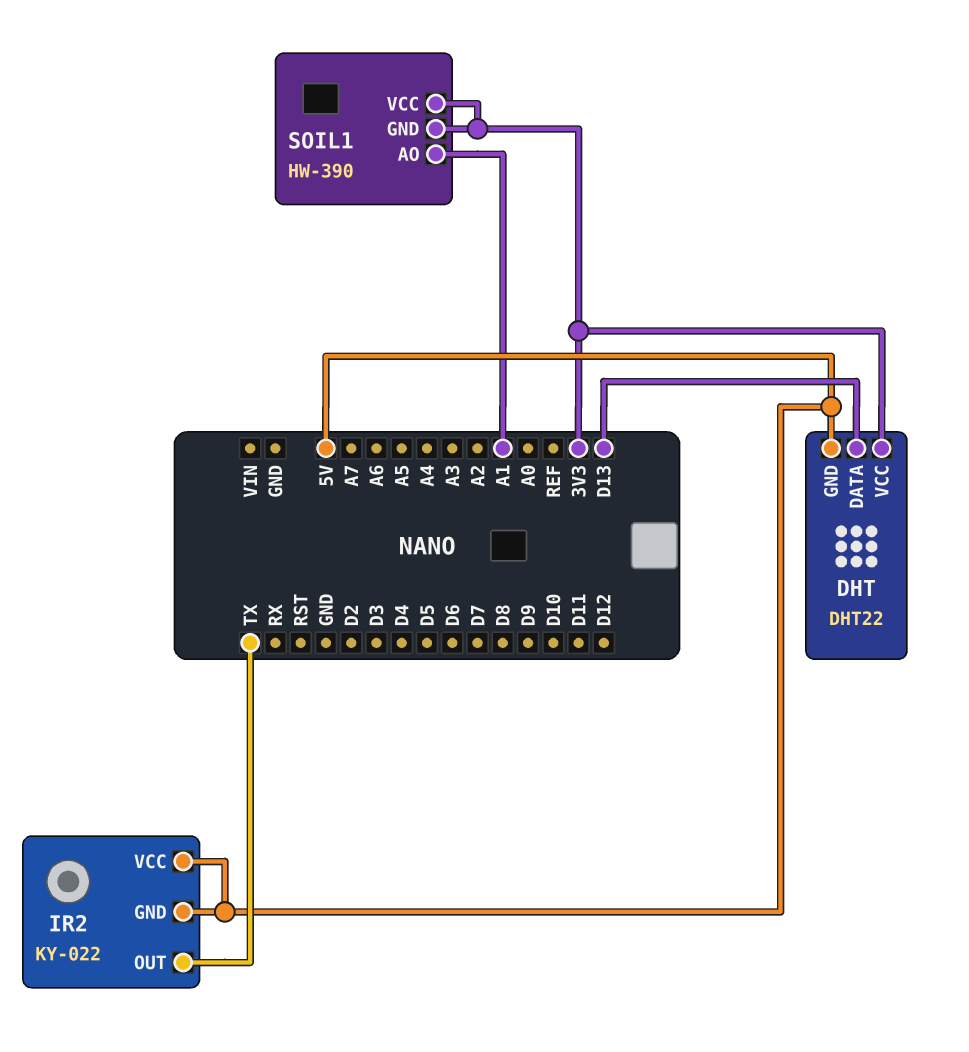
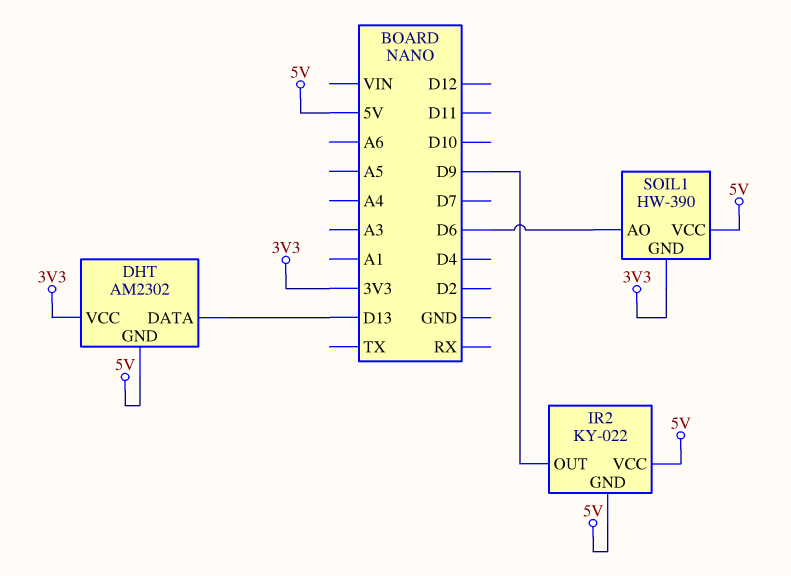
DHT: DHT22 -> AM2302
IR2 pin OUT: TX -> D9
SOIL1 pin AO: A1 -> D6
SOIL1 pin VCC: 3V3 -> 5V

